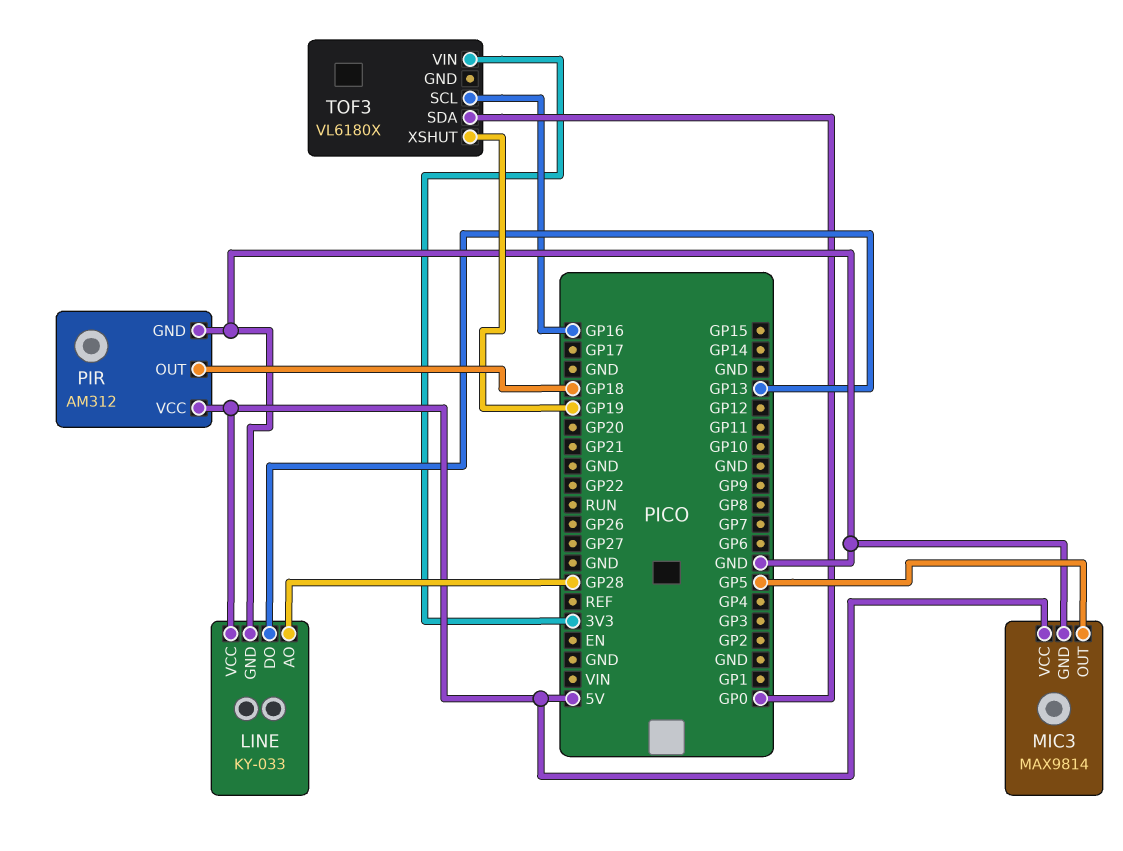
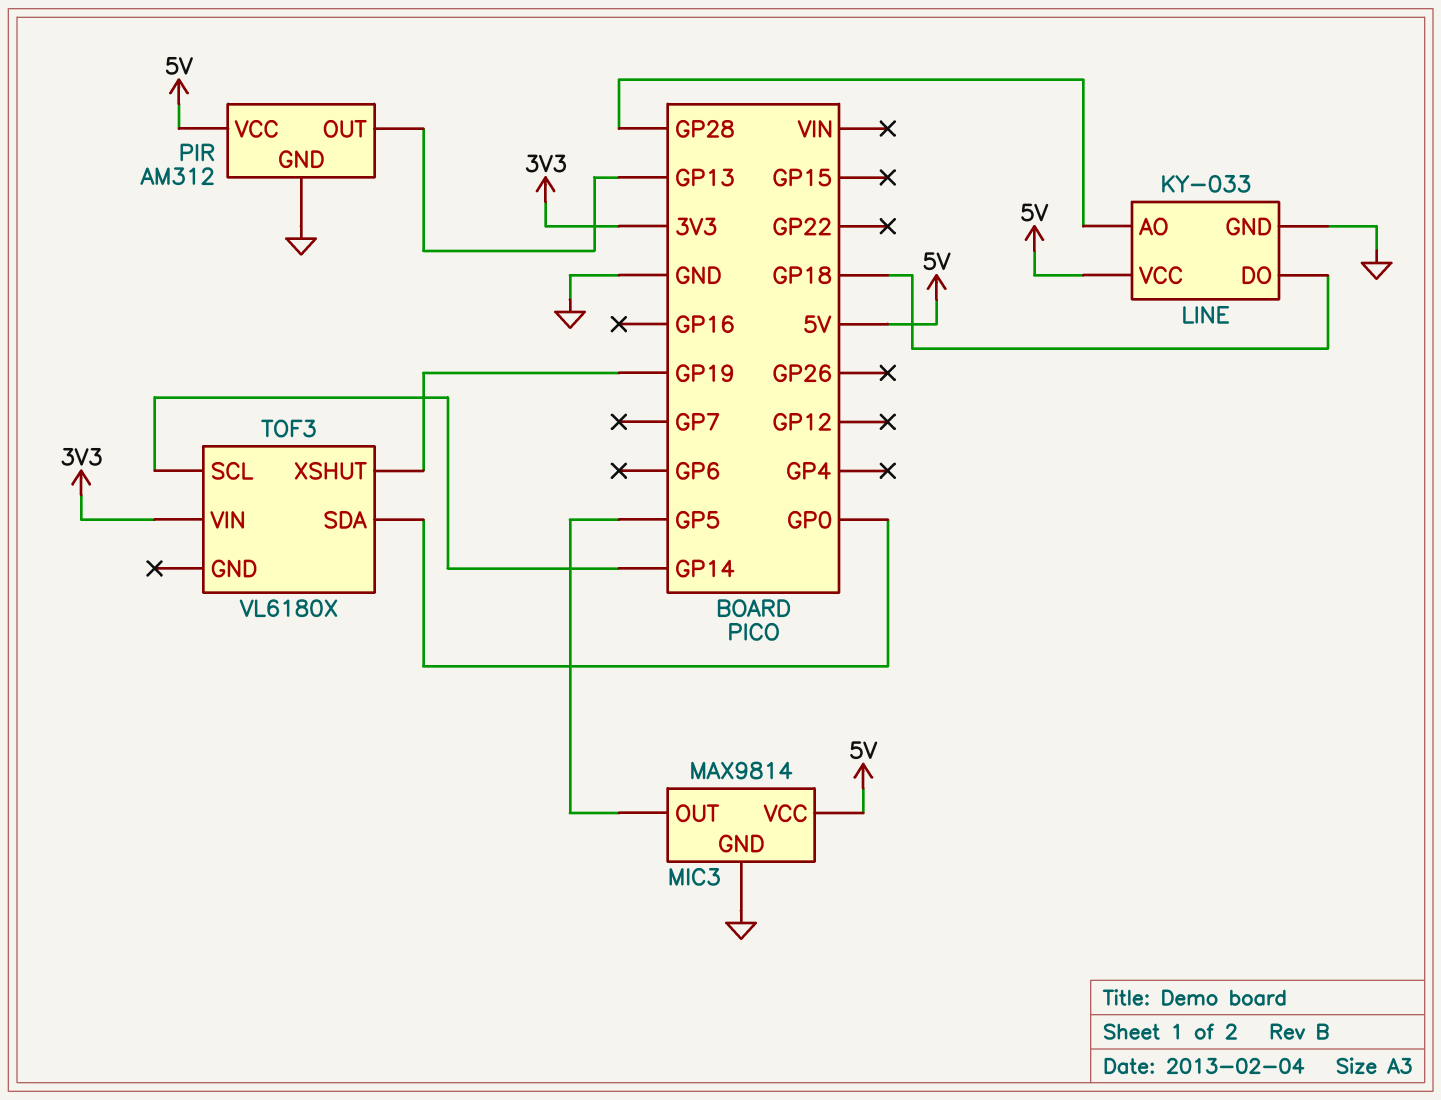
LINE pin DO: GP13 -> GP18
PIR pin OUT: GP18 -> GP13
TOF3 pin SCL: GP16 -> GP14

